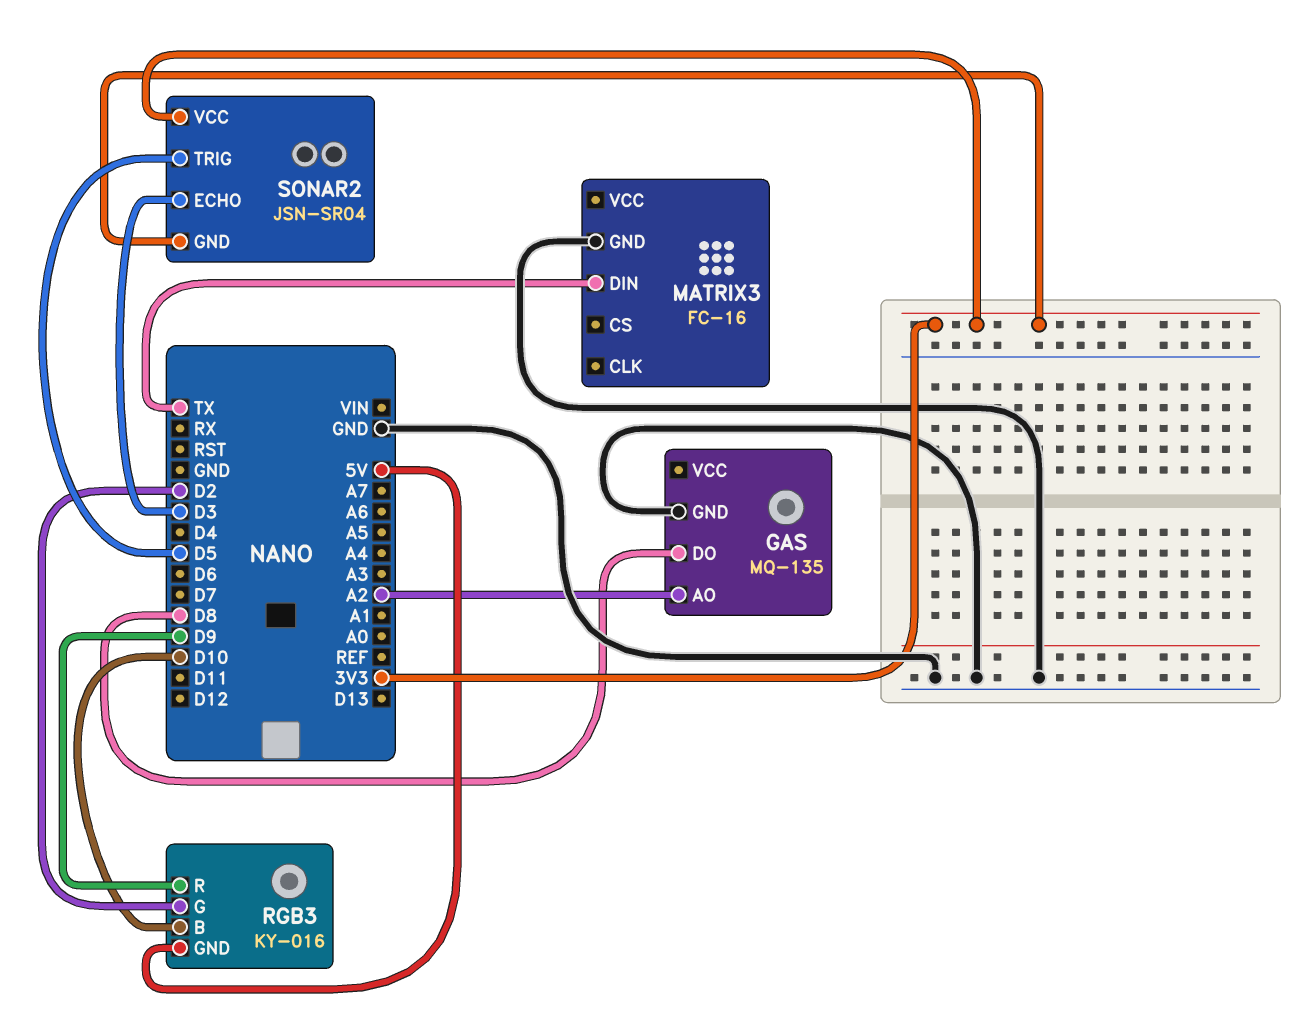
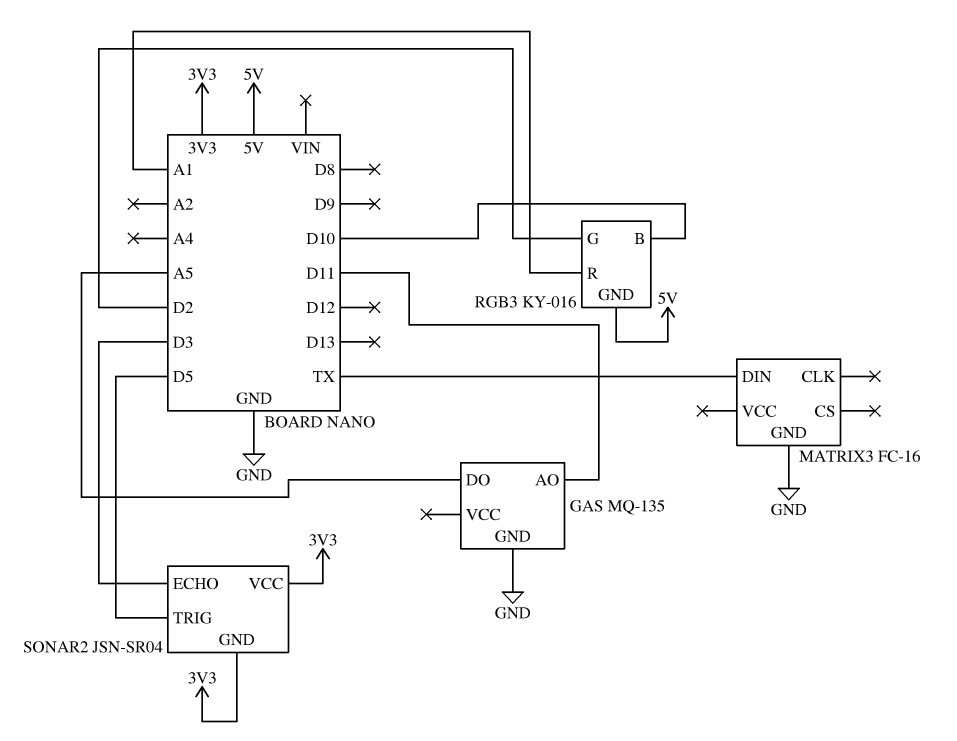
GAS pin AO: A2 -> D11
GAS pin DO: D8 -> A5
RGB3 pin R: D9 -> A1

